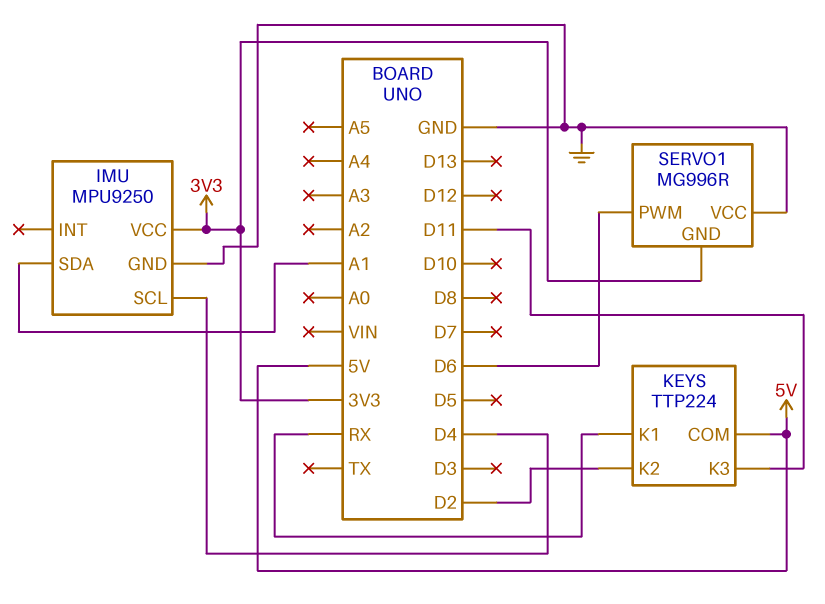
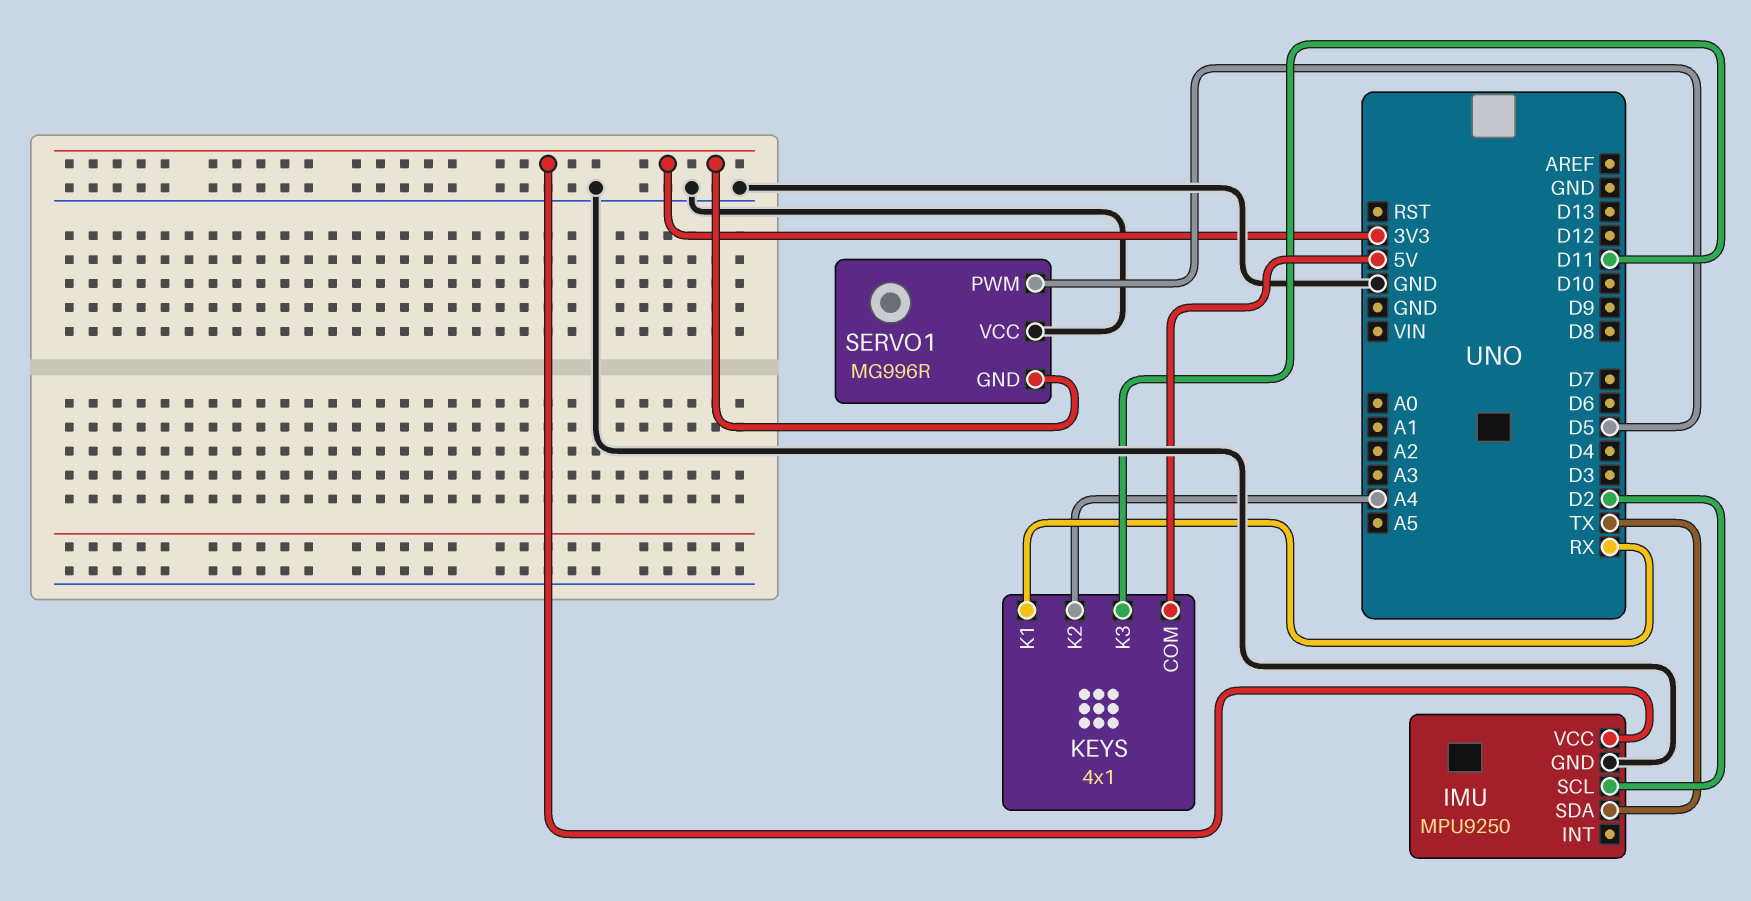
IMU pin SCL: D4 -> D2
IMU pin SDA: A1 -> TX
KEYS: TTP224 -> 4x1
KEYS pin K2: D2 -> A4
SERVO1 pin PWM: D6 -> D5

